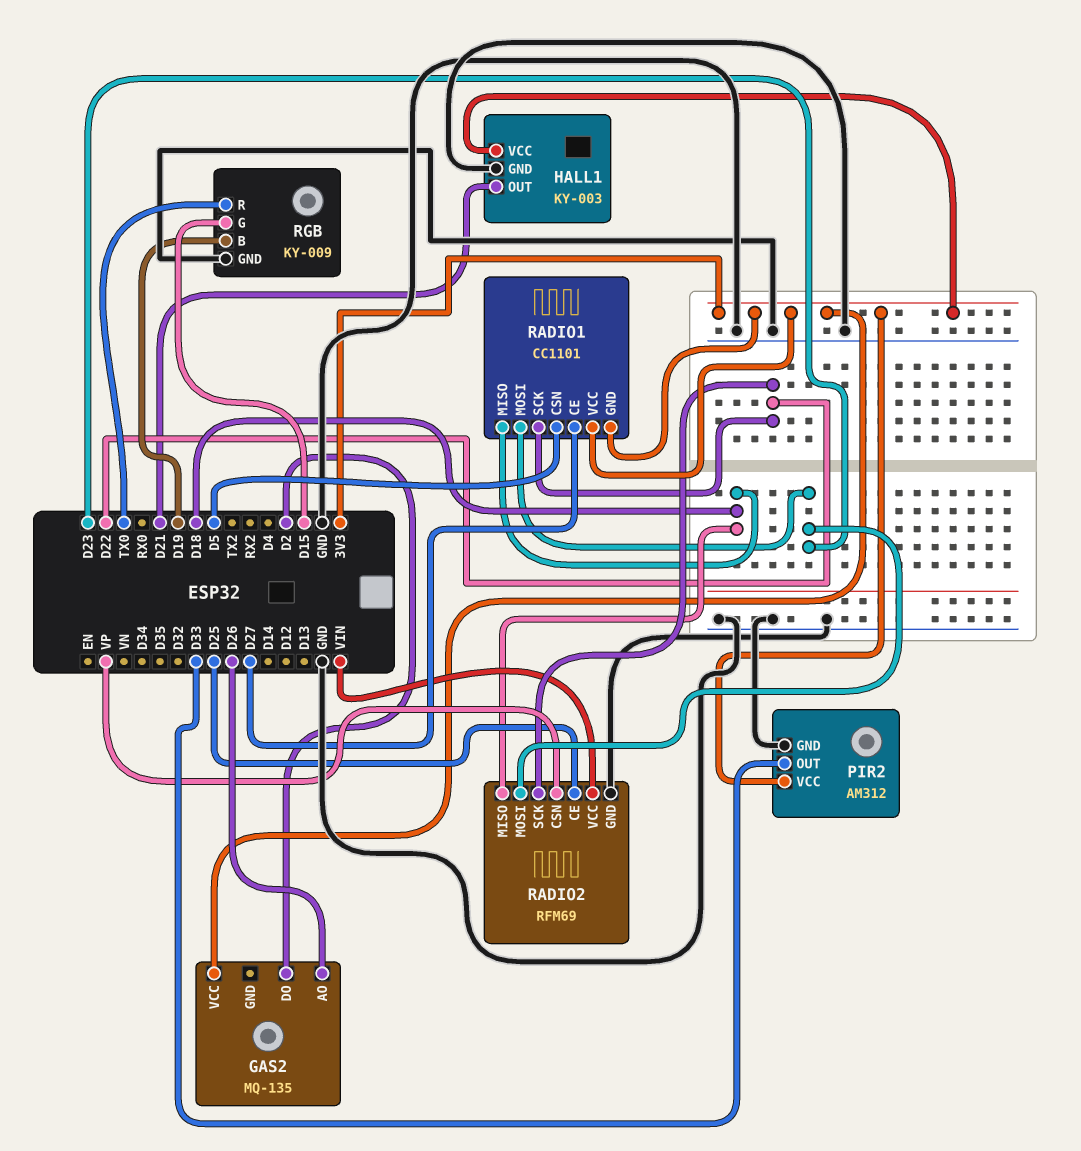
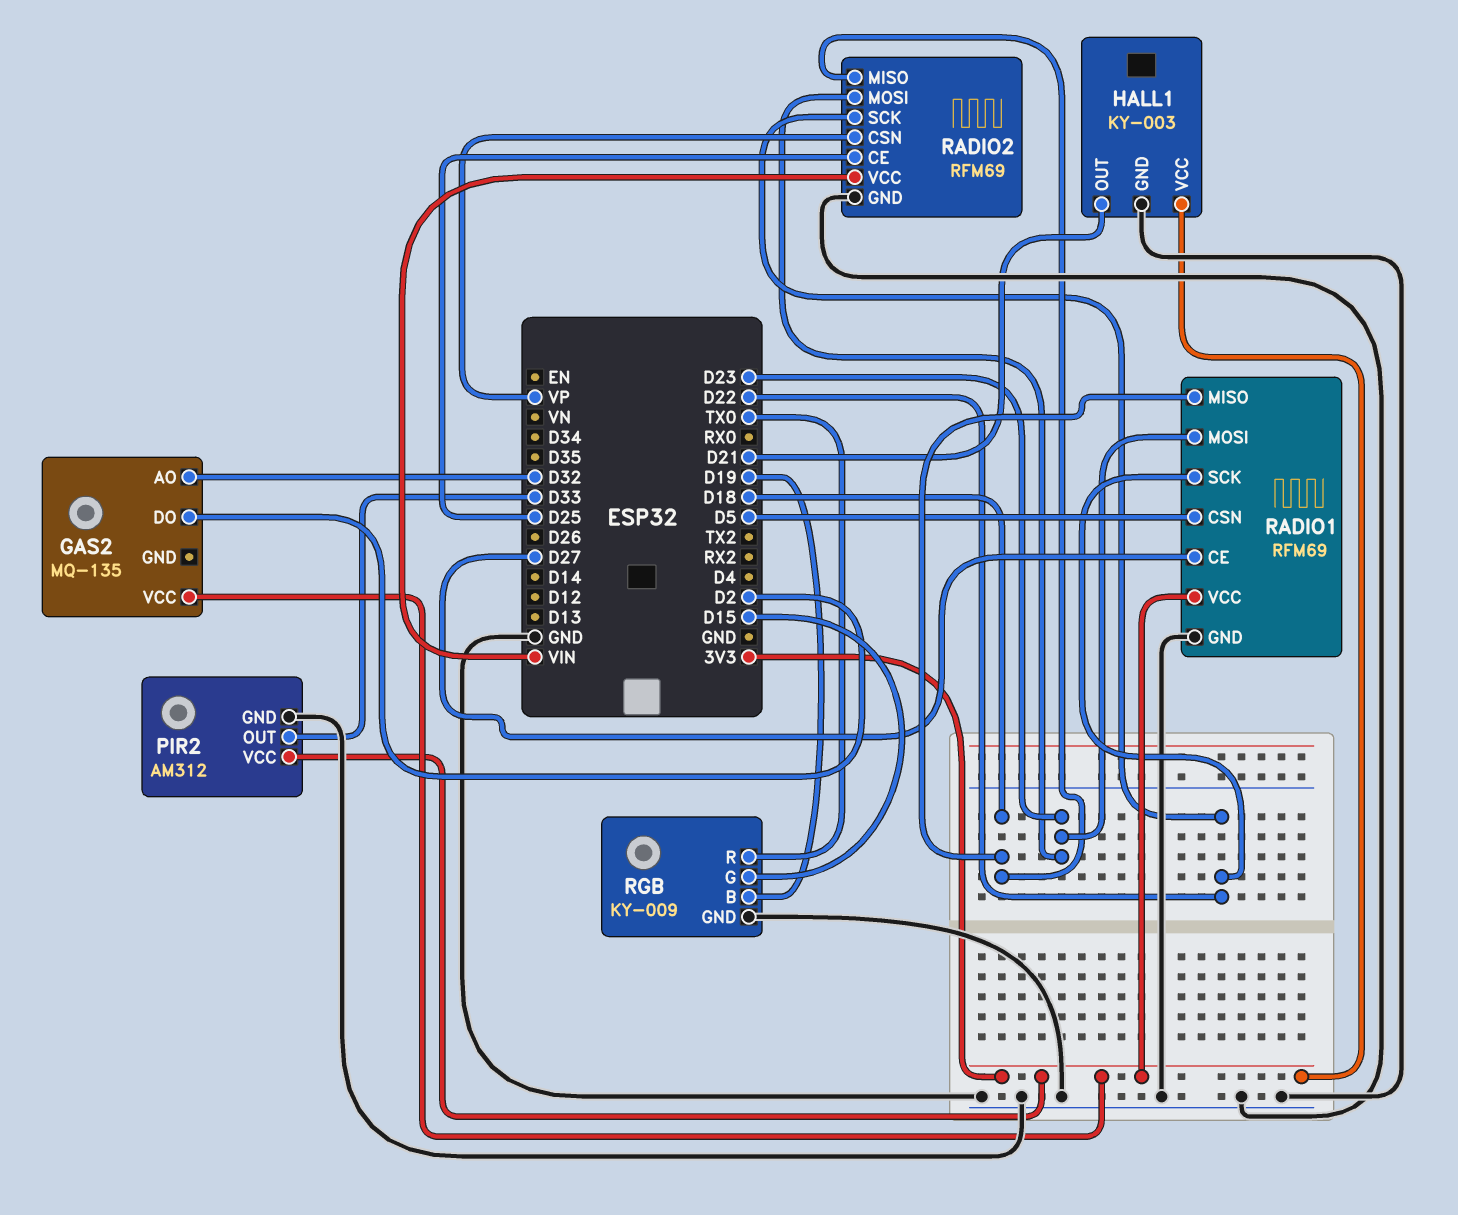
GAS2 pin AO: D26 -> D32
RADIO1: CC1101 -> RFM69
RADIO1 pin GND: 3V3 -> GND

